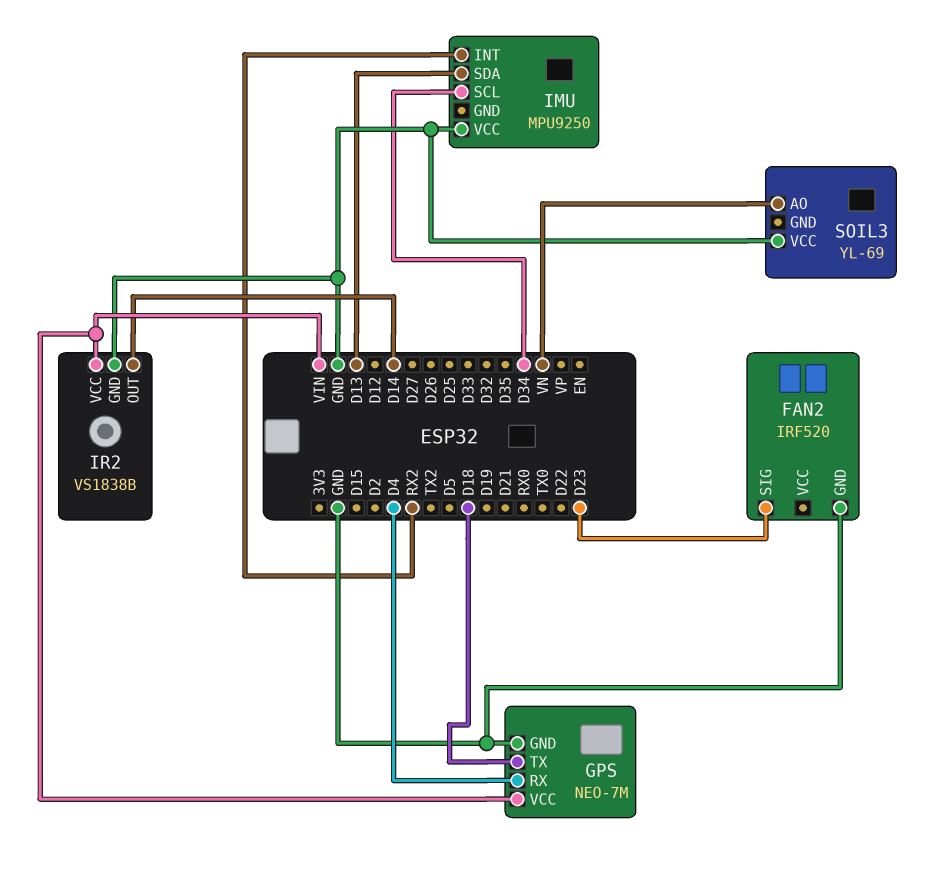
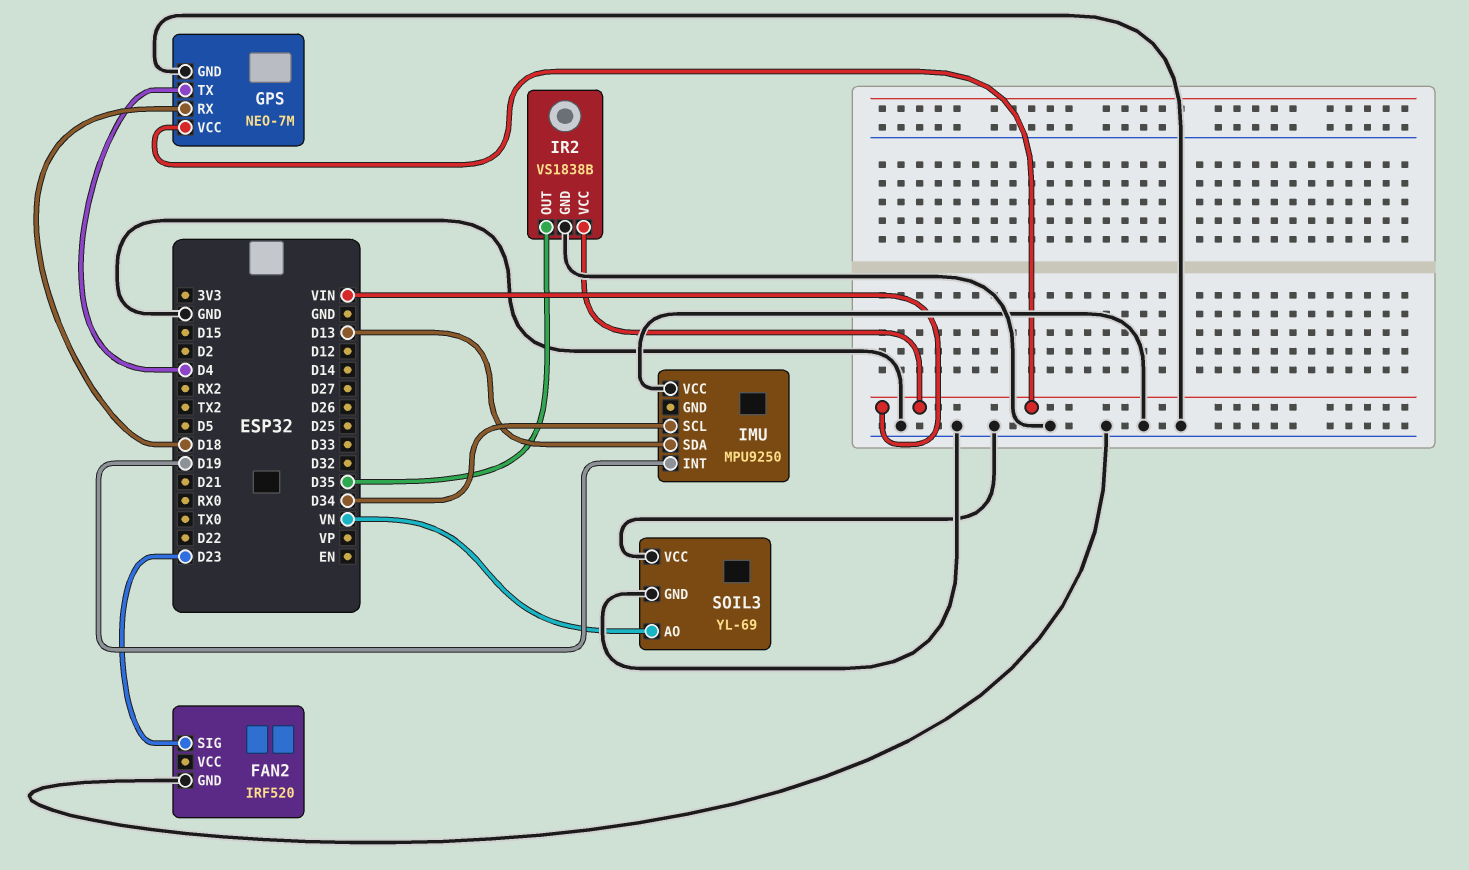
GPS pin RX: D4 -> D18
GPS pin TX: D18 -> D4
IMU pin INT: RX2 -> D19
IR2 pin OUT: D14 -> D35
SOIL3 pin GND: none -> GND

